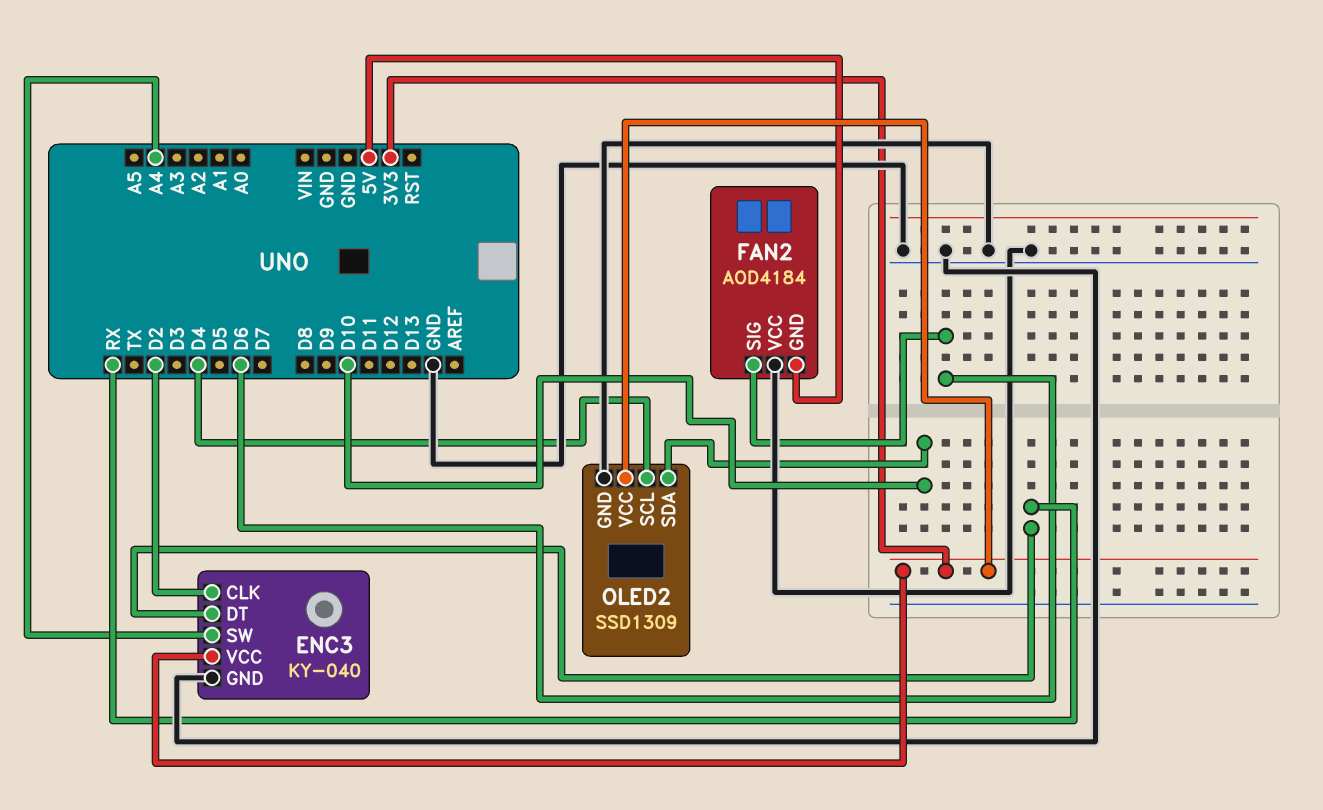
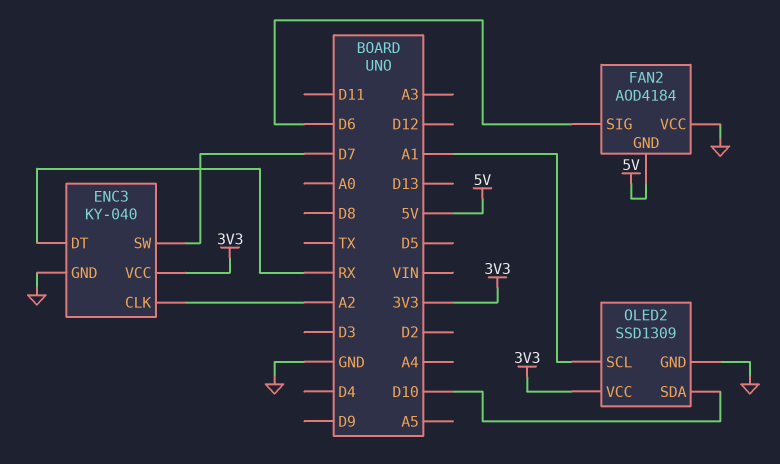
ENC3 pin CLK: D2 -> A2
ENC3 pin SW: A4 -> D7
OLED2 pin SCL: D4 -> A1

